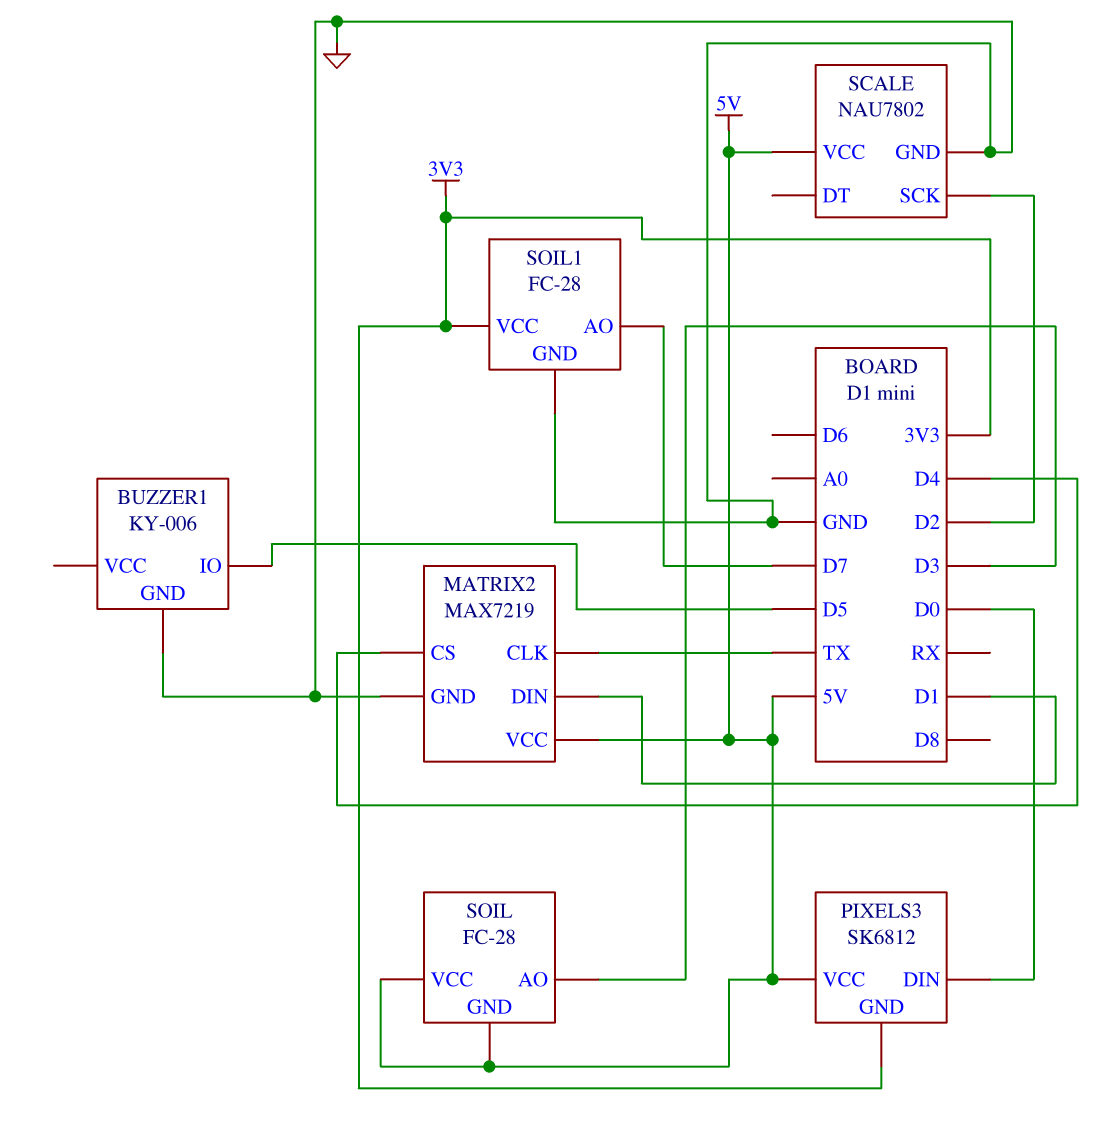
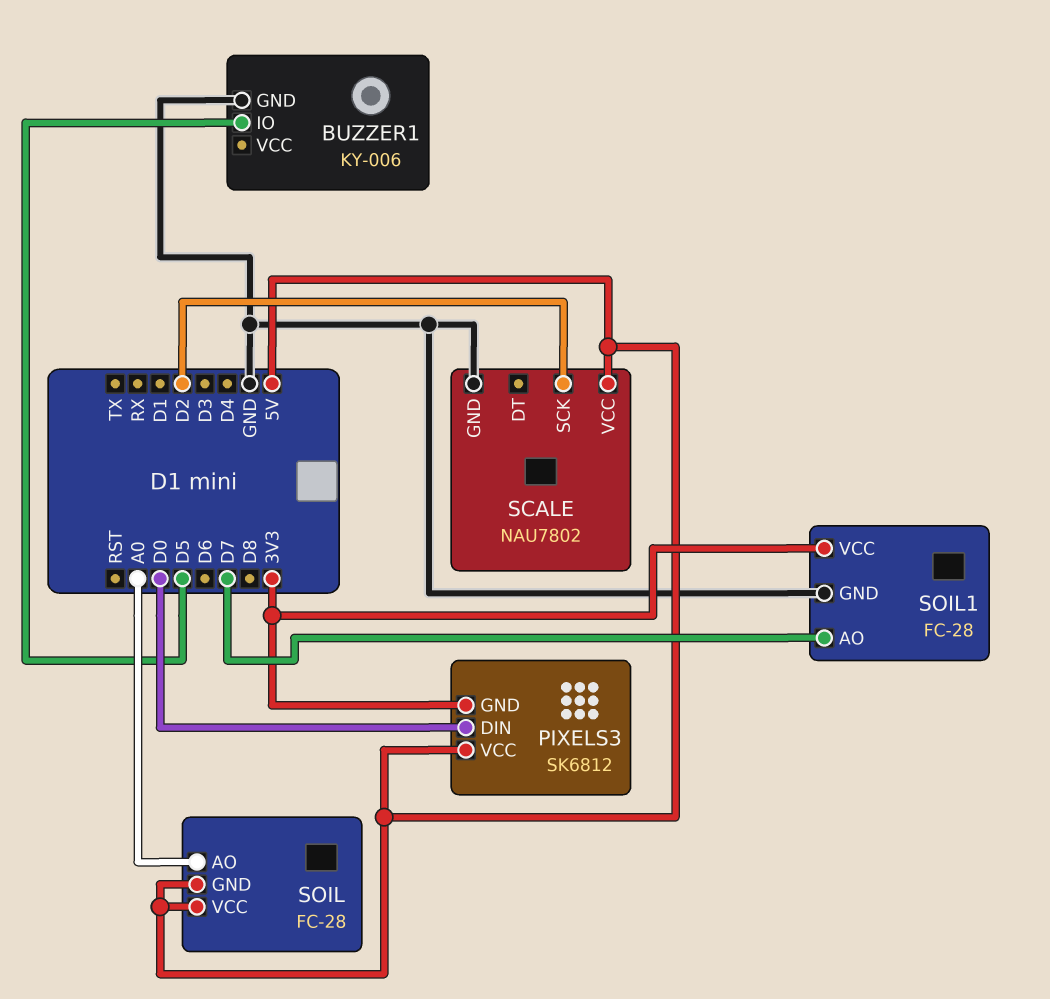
MATRIX2: MAX7219 -> none
MATRIX2 pin CLK: TX -> none
MATRIX2 pin CS: D4 -> none
MATRIX2 pin DIN: D1 -> none
MATRIX2 pin GND: GND -> none
MATRIX2 pin VCC: 5V -> none
SOIL pin AO: D3 -> A0

